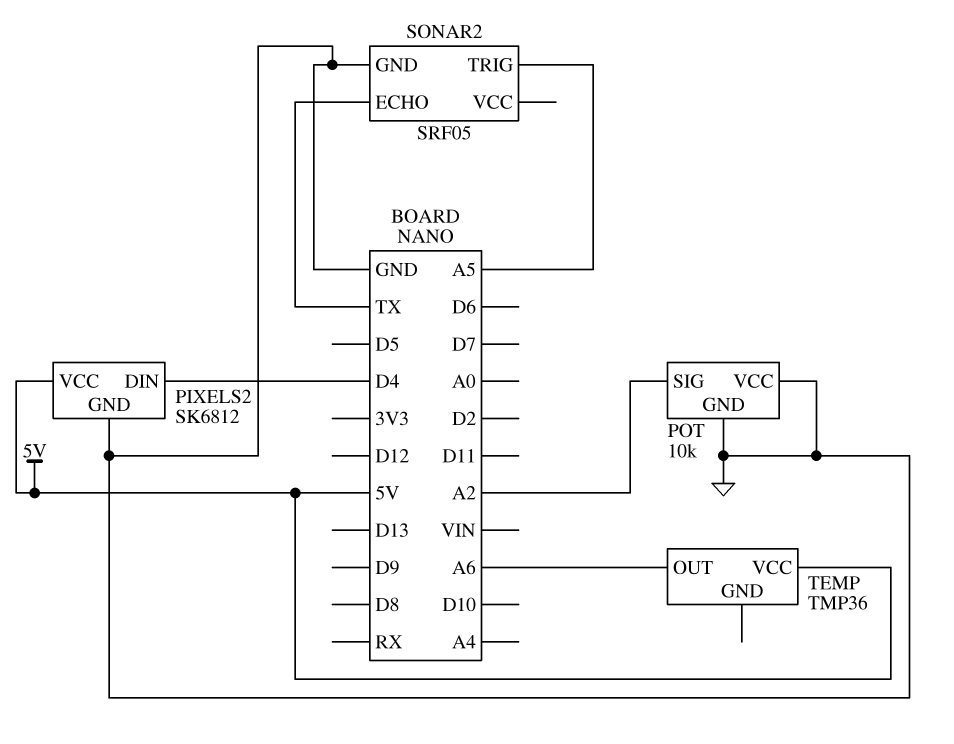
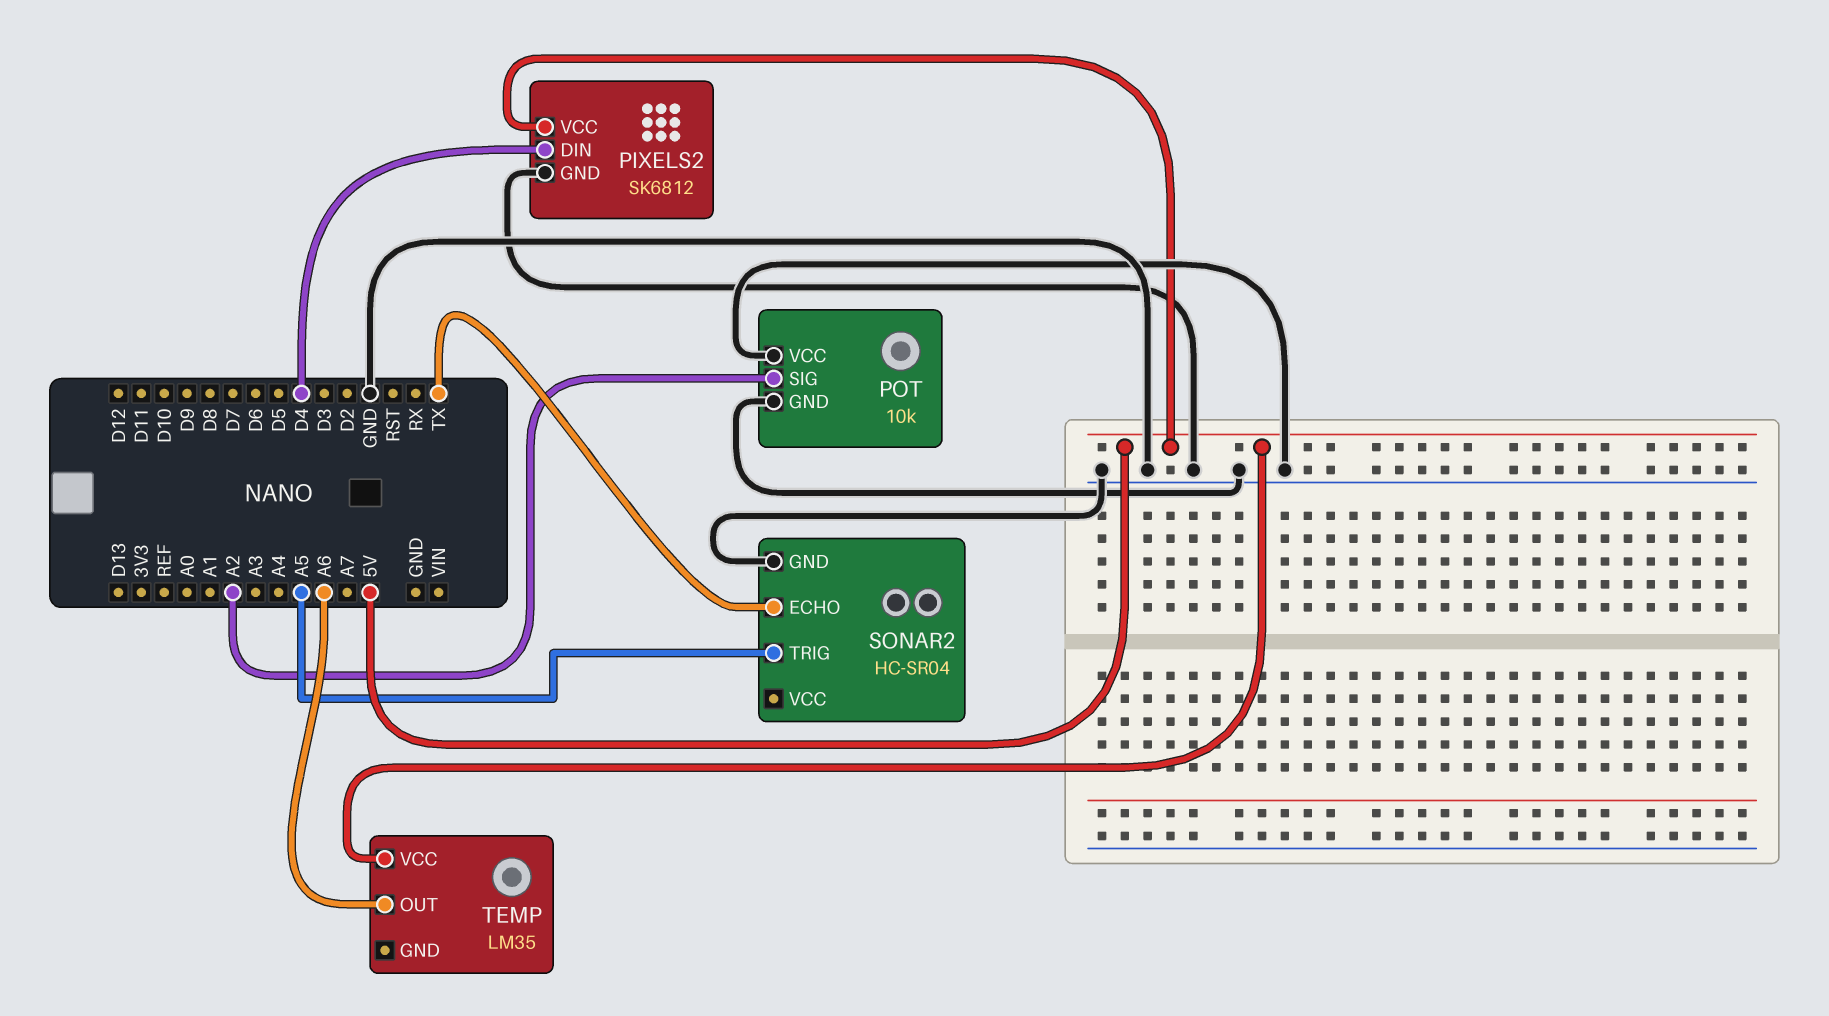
SONAR2: SRF05 -> HC-SR04
TEMP: TMP36 -> LM35

